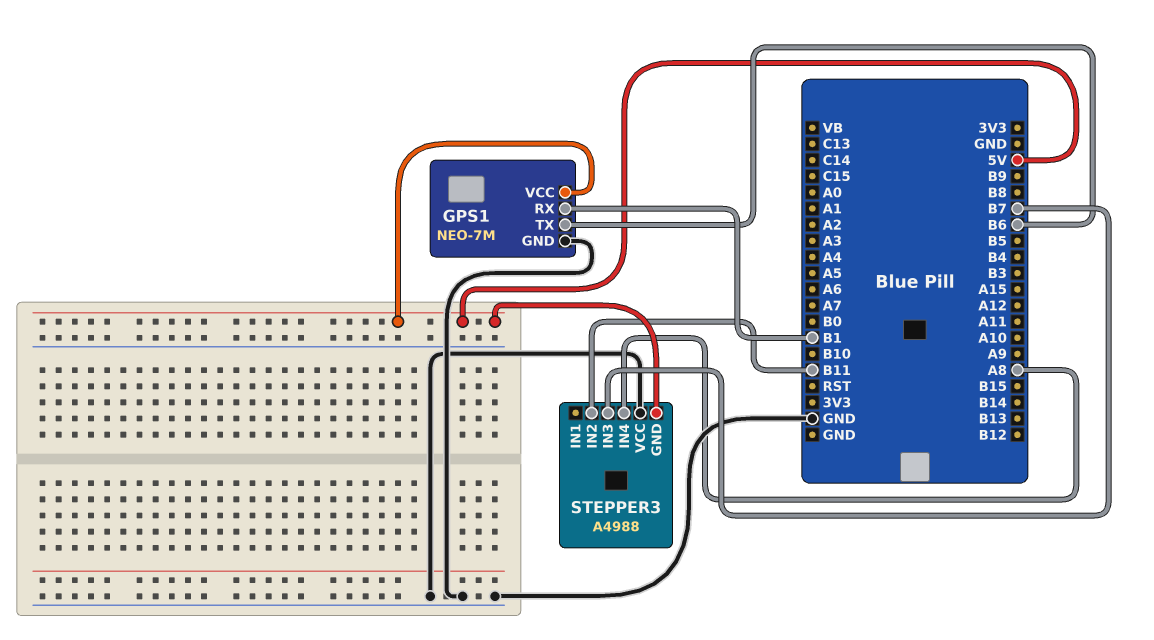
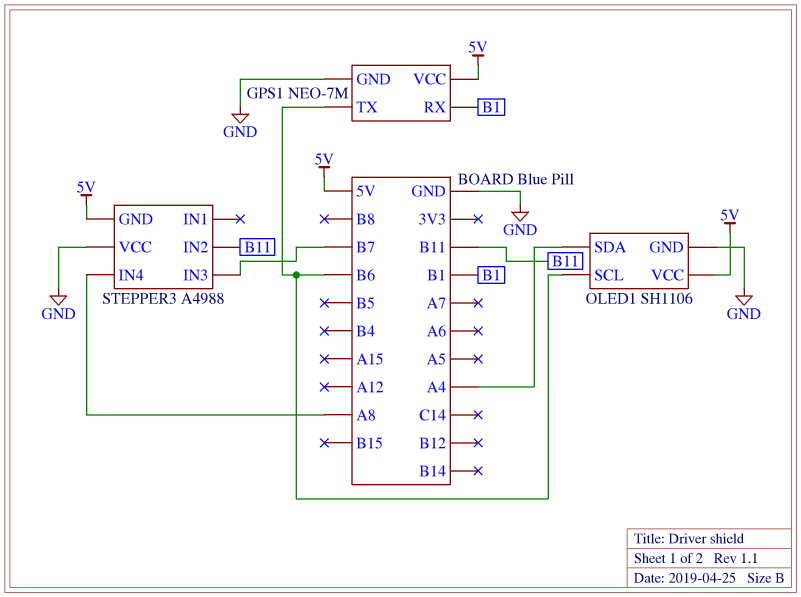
OLED1: none -> SH1106
OLED1 pin GND: none -> GND
OLED1 pin SCL: none -> B6
OLED1 pin SDA: none -> A4
OLED1 pin VCC: none -> 5V

